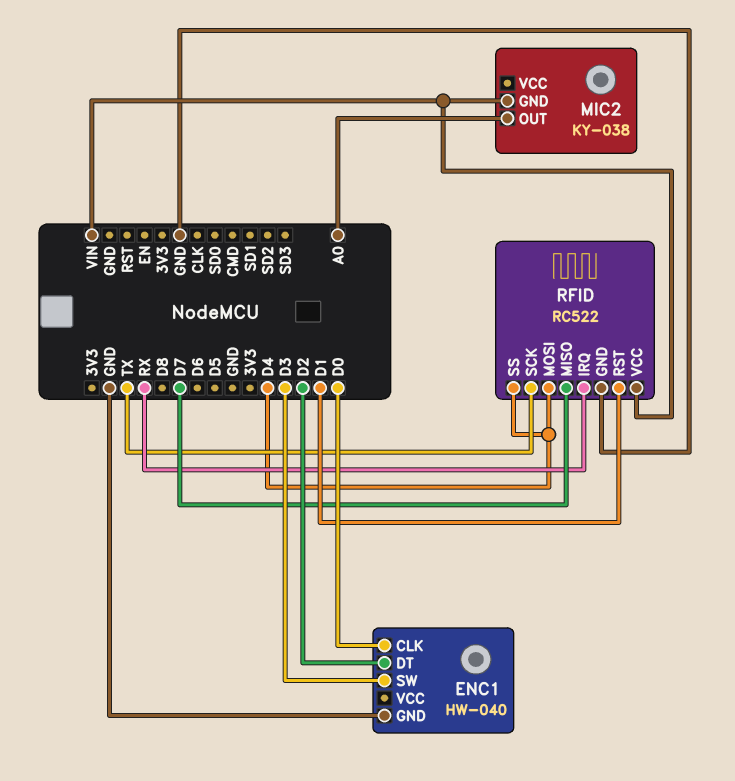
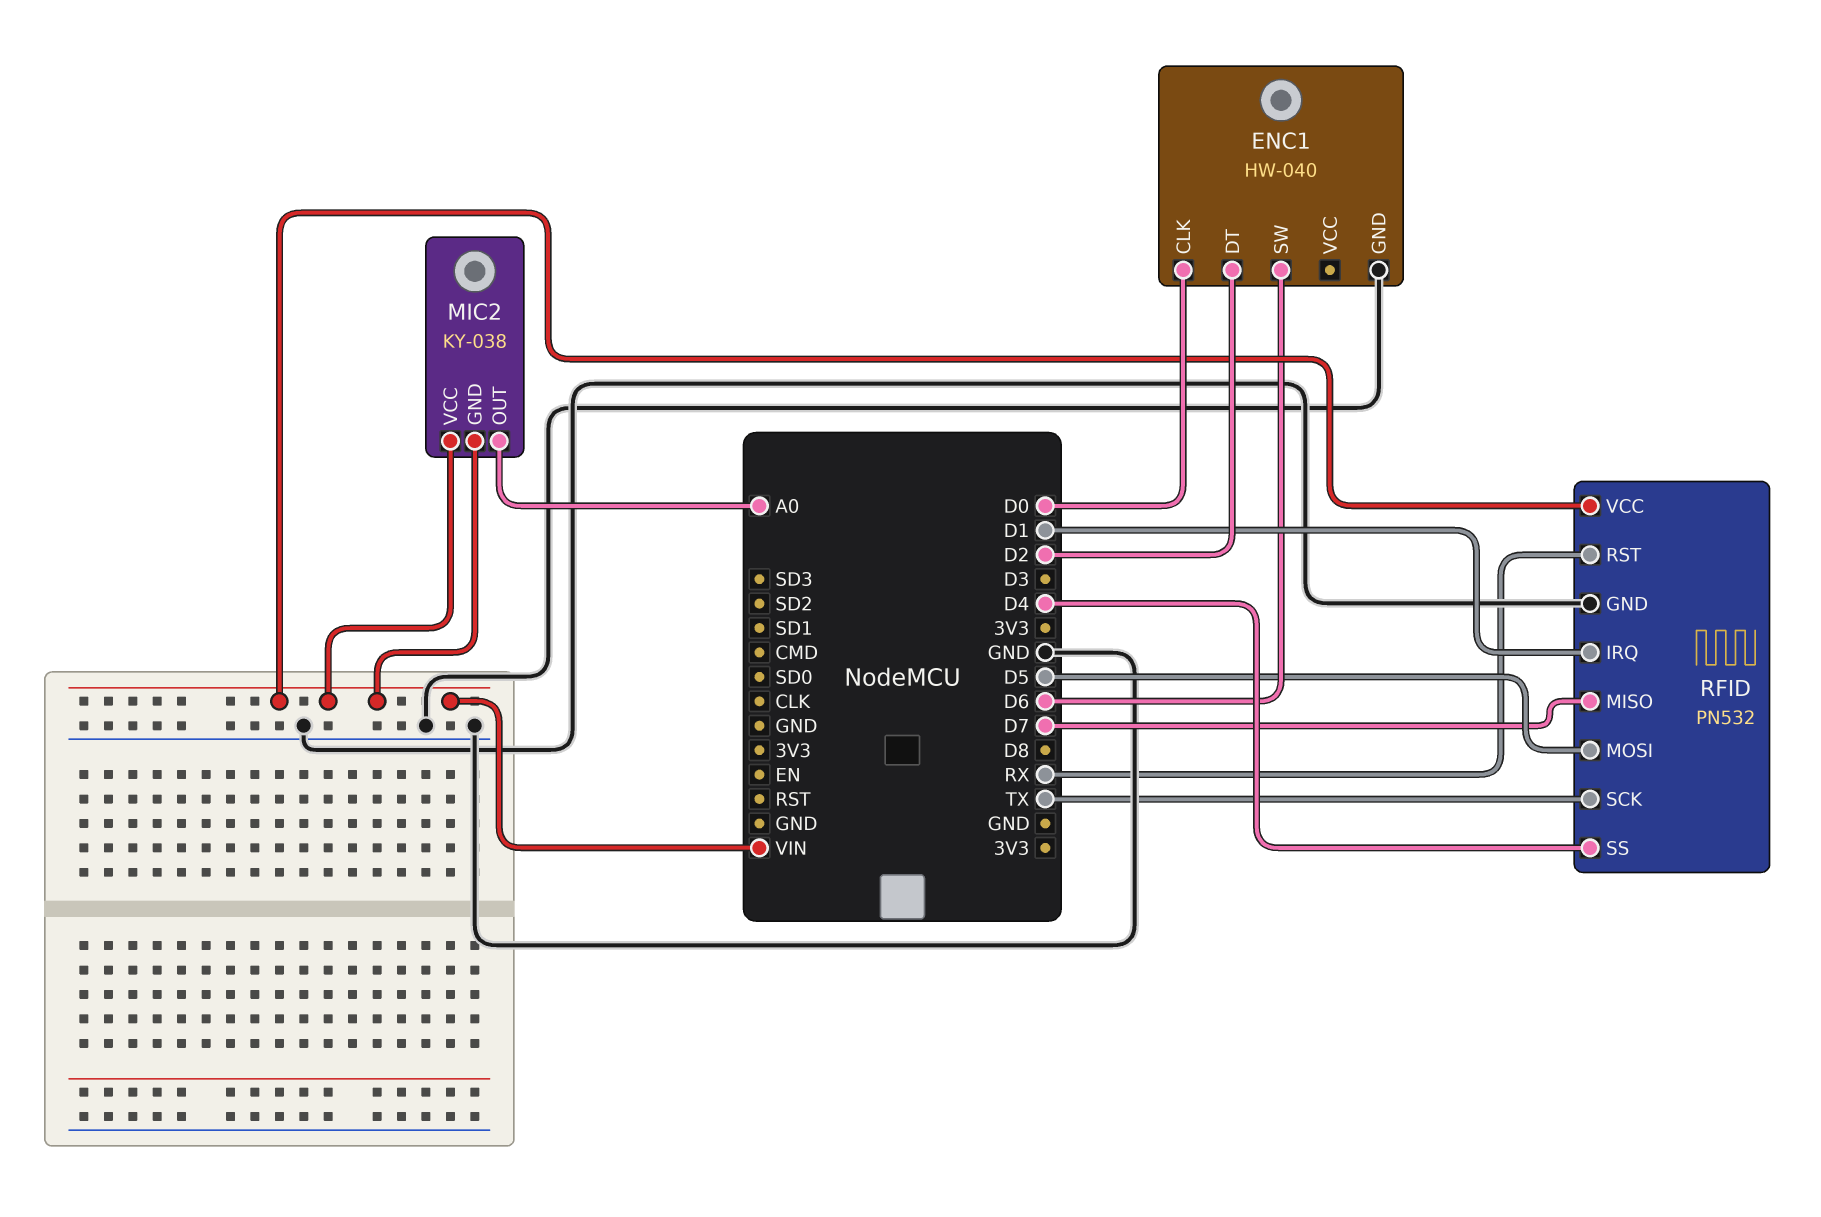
ENC1 pin SW: D3 -> D6
MIC2 pin VCC: none -> VIN
RFID: RC522 -> PN532
RFID pin IRQ: RX -> D1
RFID pin MOSI: D4 -> D5
RFID pin RST: D1 -> RX

